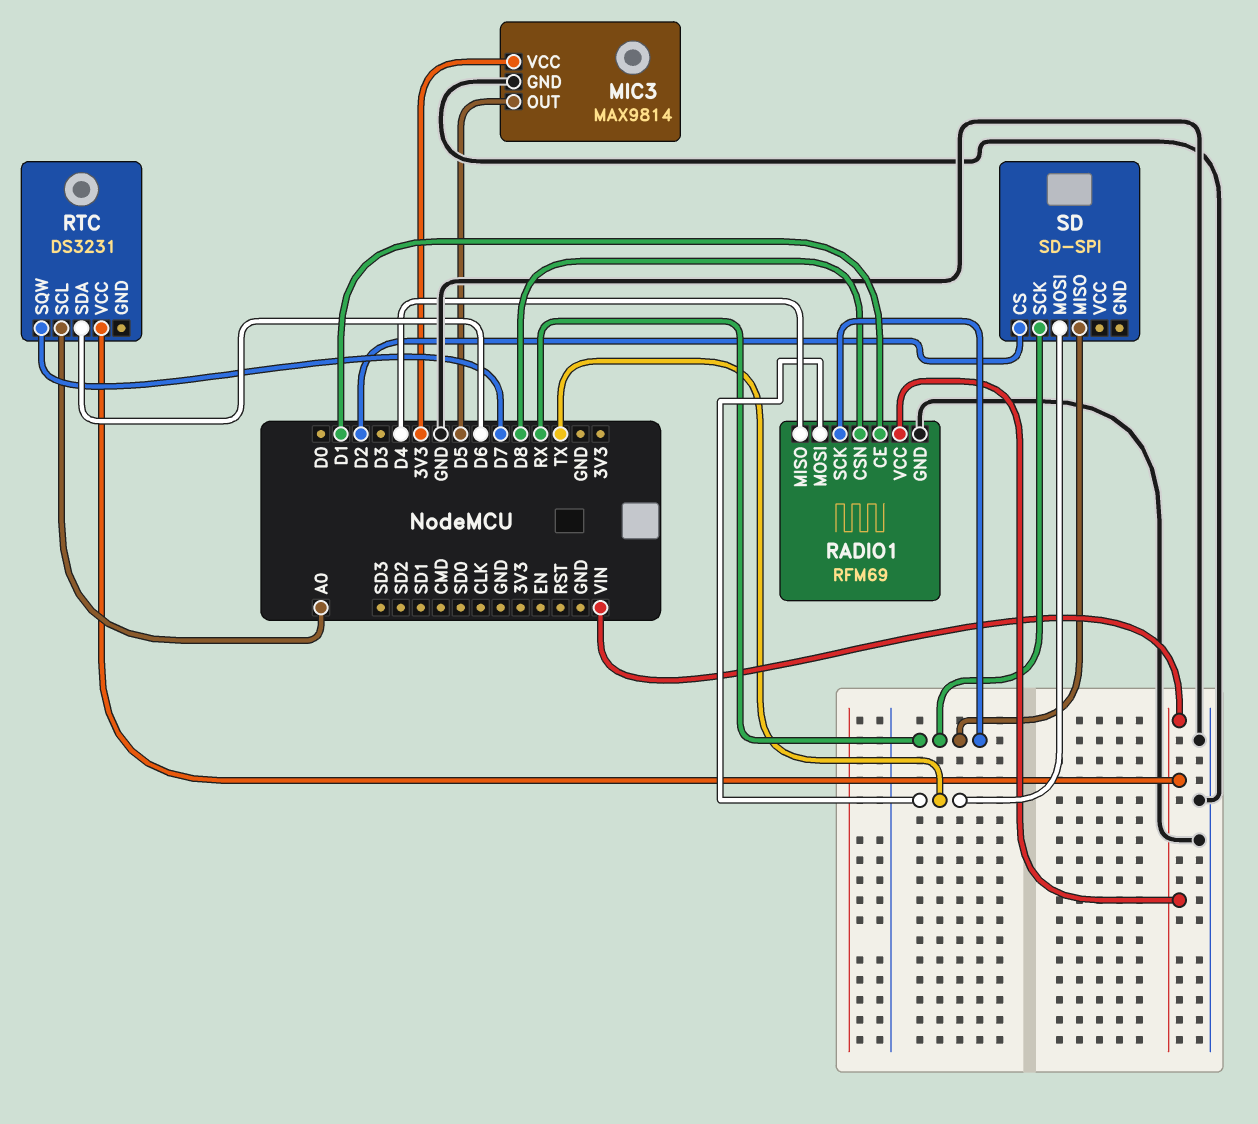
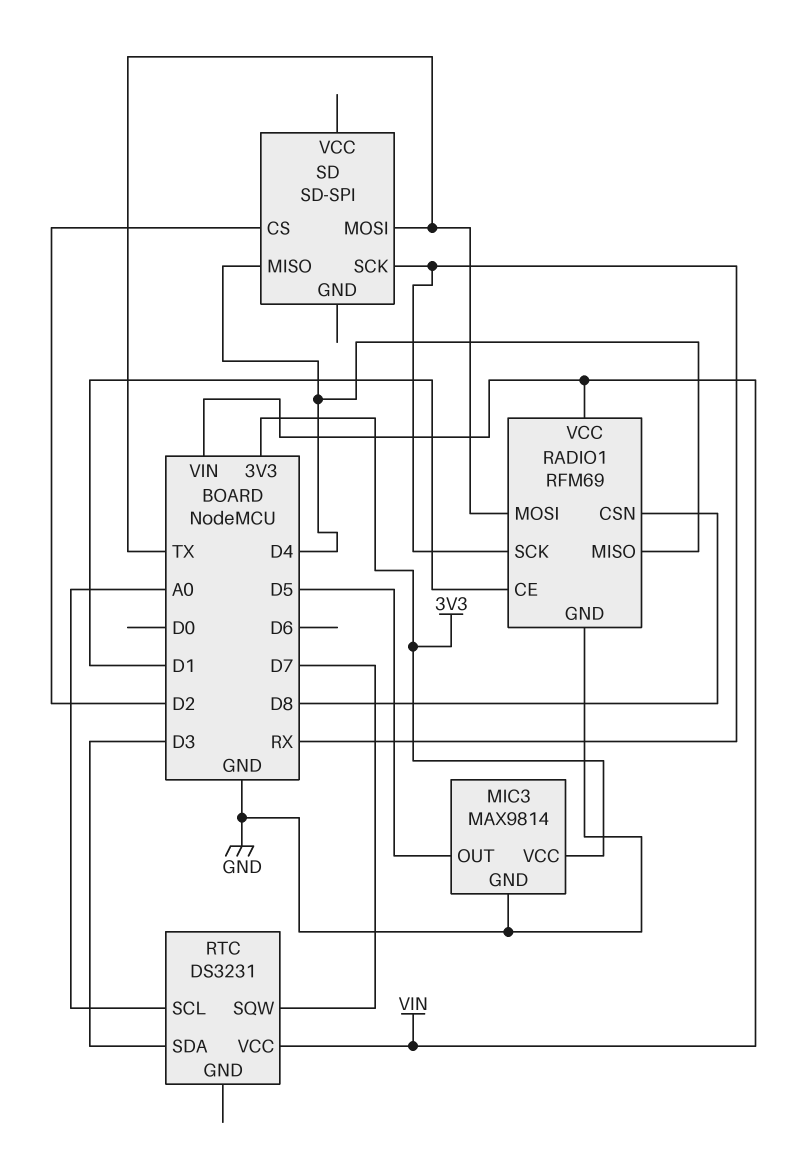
RTC pin SDA: D6 -> D3
SD pin MISO: RX -> D4

